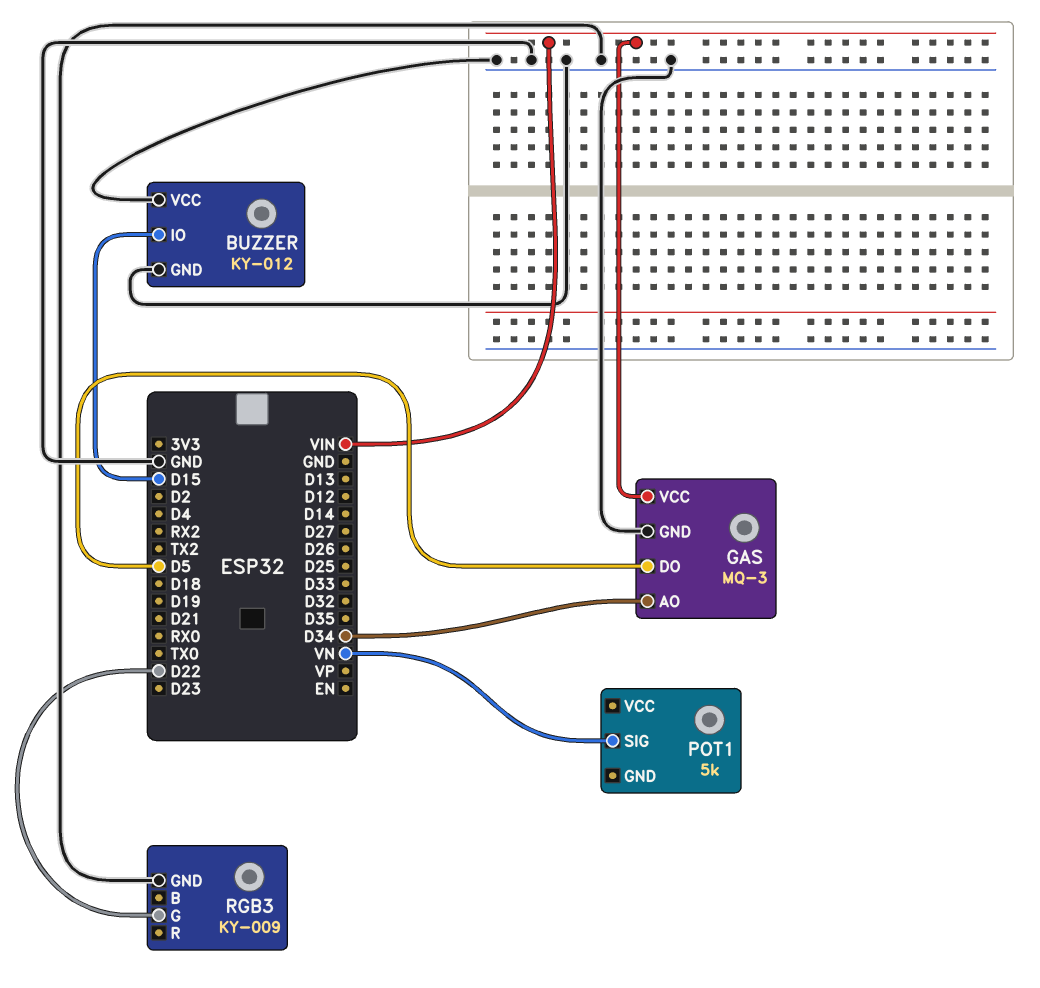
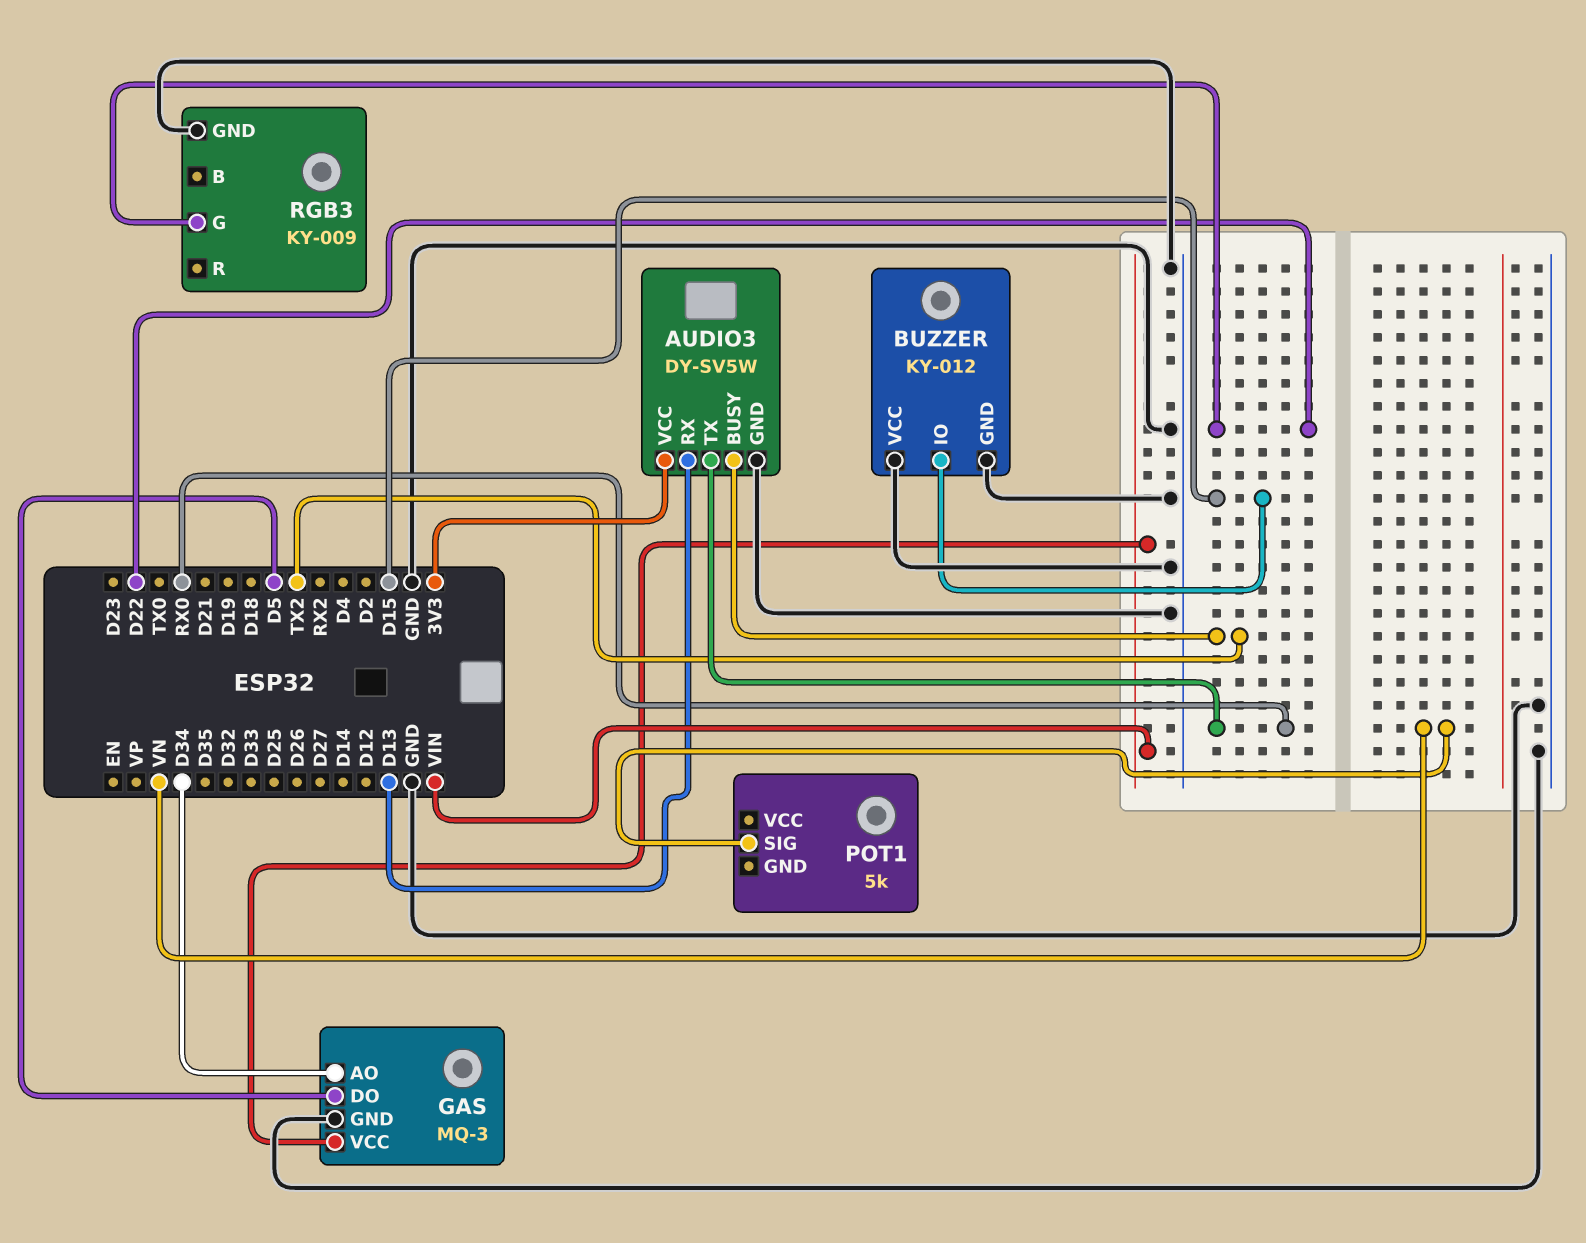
AUDIO3: none -> DY-SV5W
AUDIO3 pin BUSY: none -> TX2
AUDIO3 pin GND: none -> GND
AUDIO3 pin RX: none -> D13
AUDIO3 pin TX: none -> RX0
AUDIO3 pin VCC: none -> 3V3

